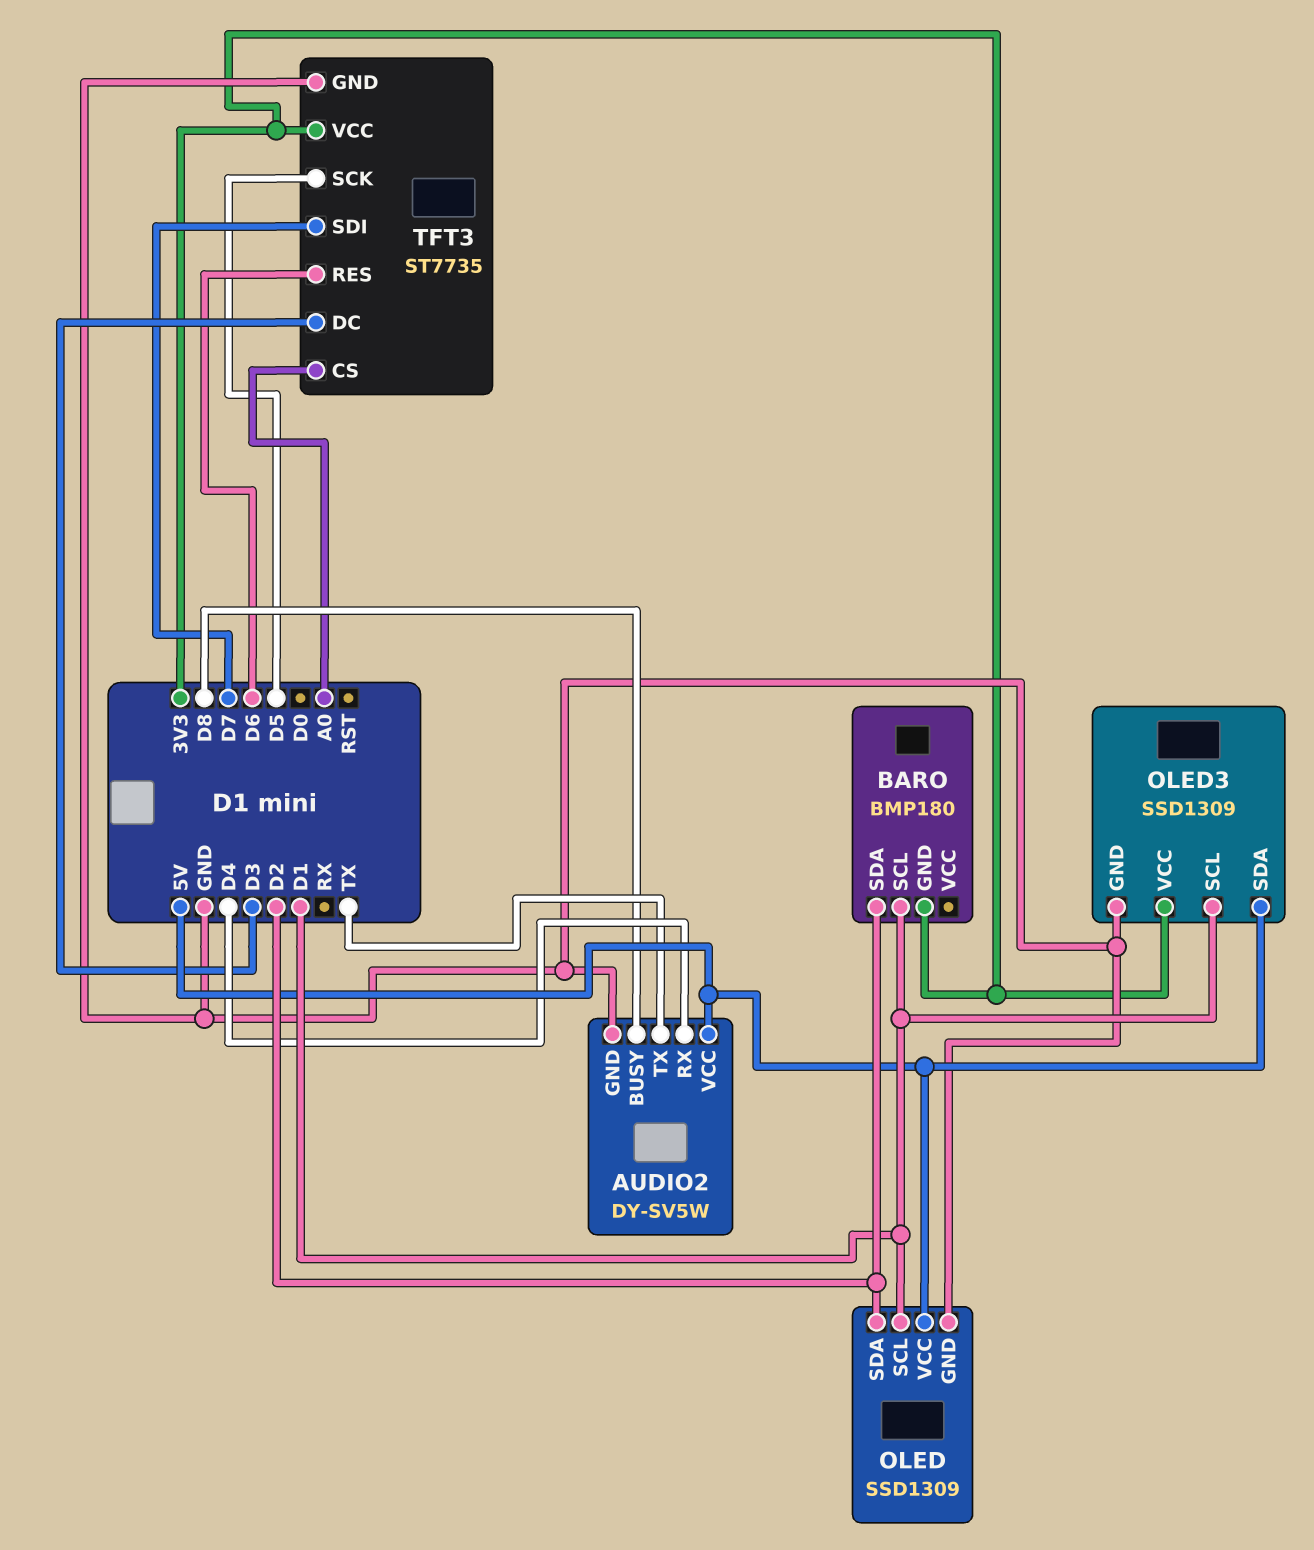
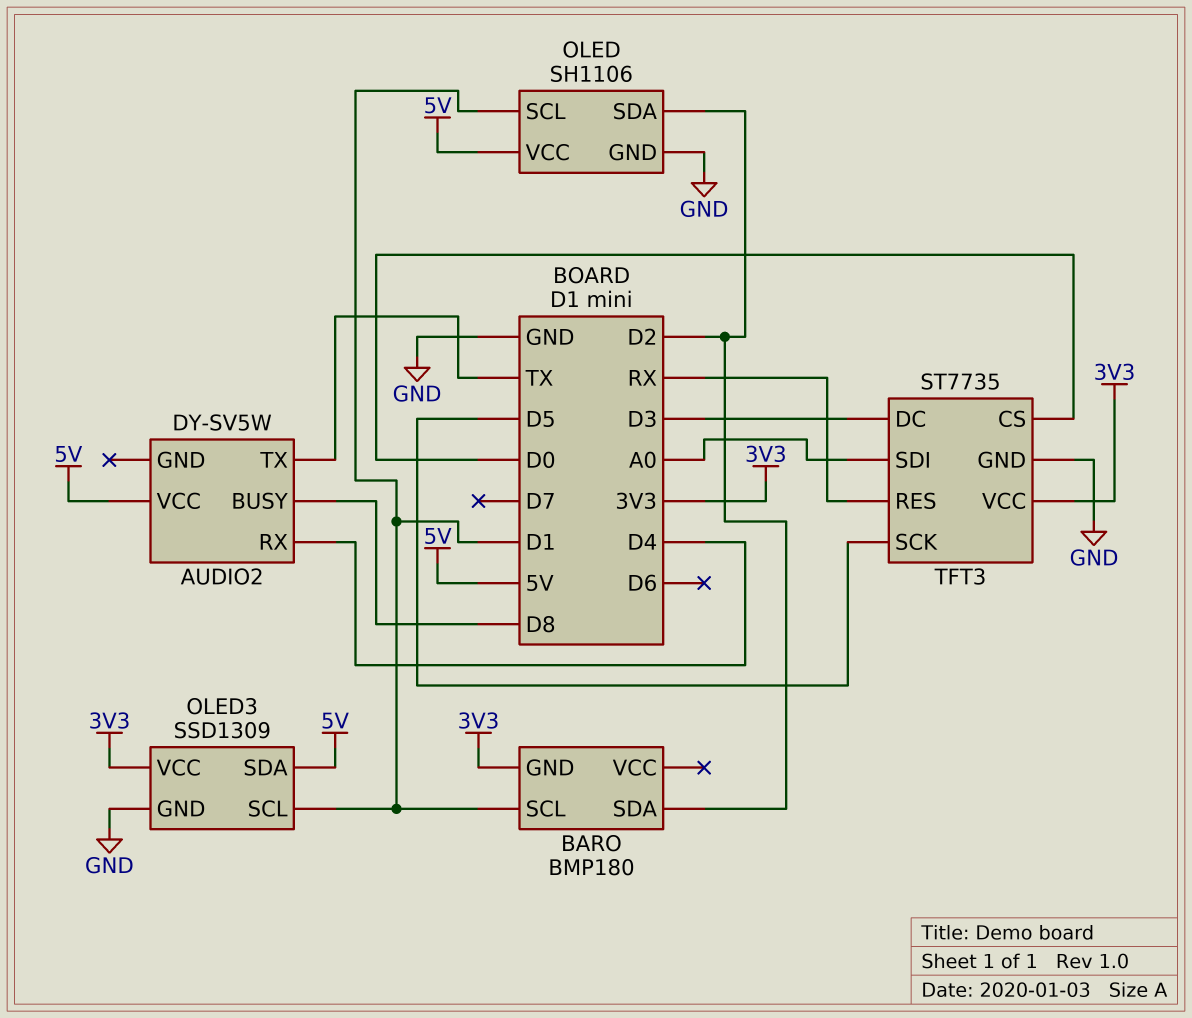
AUDIO2 pin GND: GND -> none
OLED: SSD1309 -> SH1106
TFT3 pin CS: A0 -> D0
TFT3 pin RES: D6 -> RX
TFT3 pin SDI: D7 -> A0

